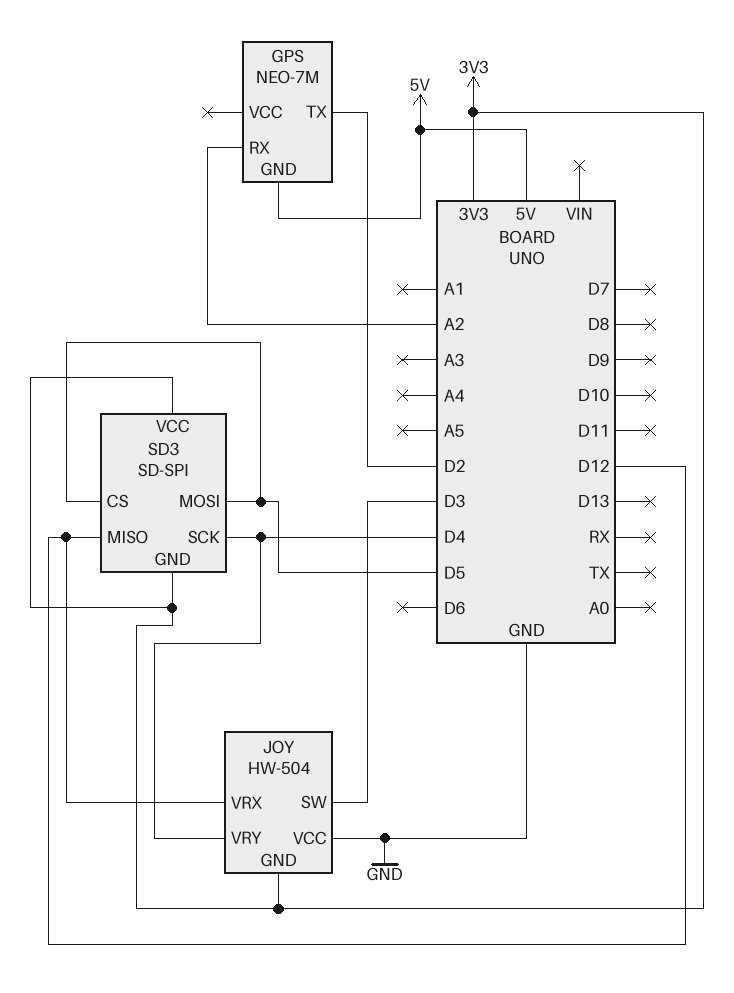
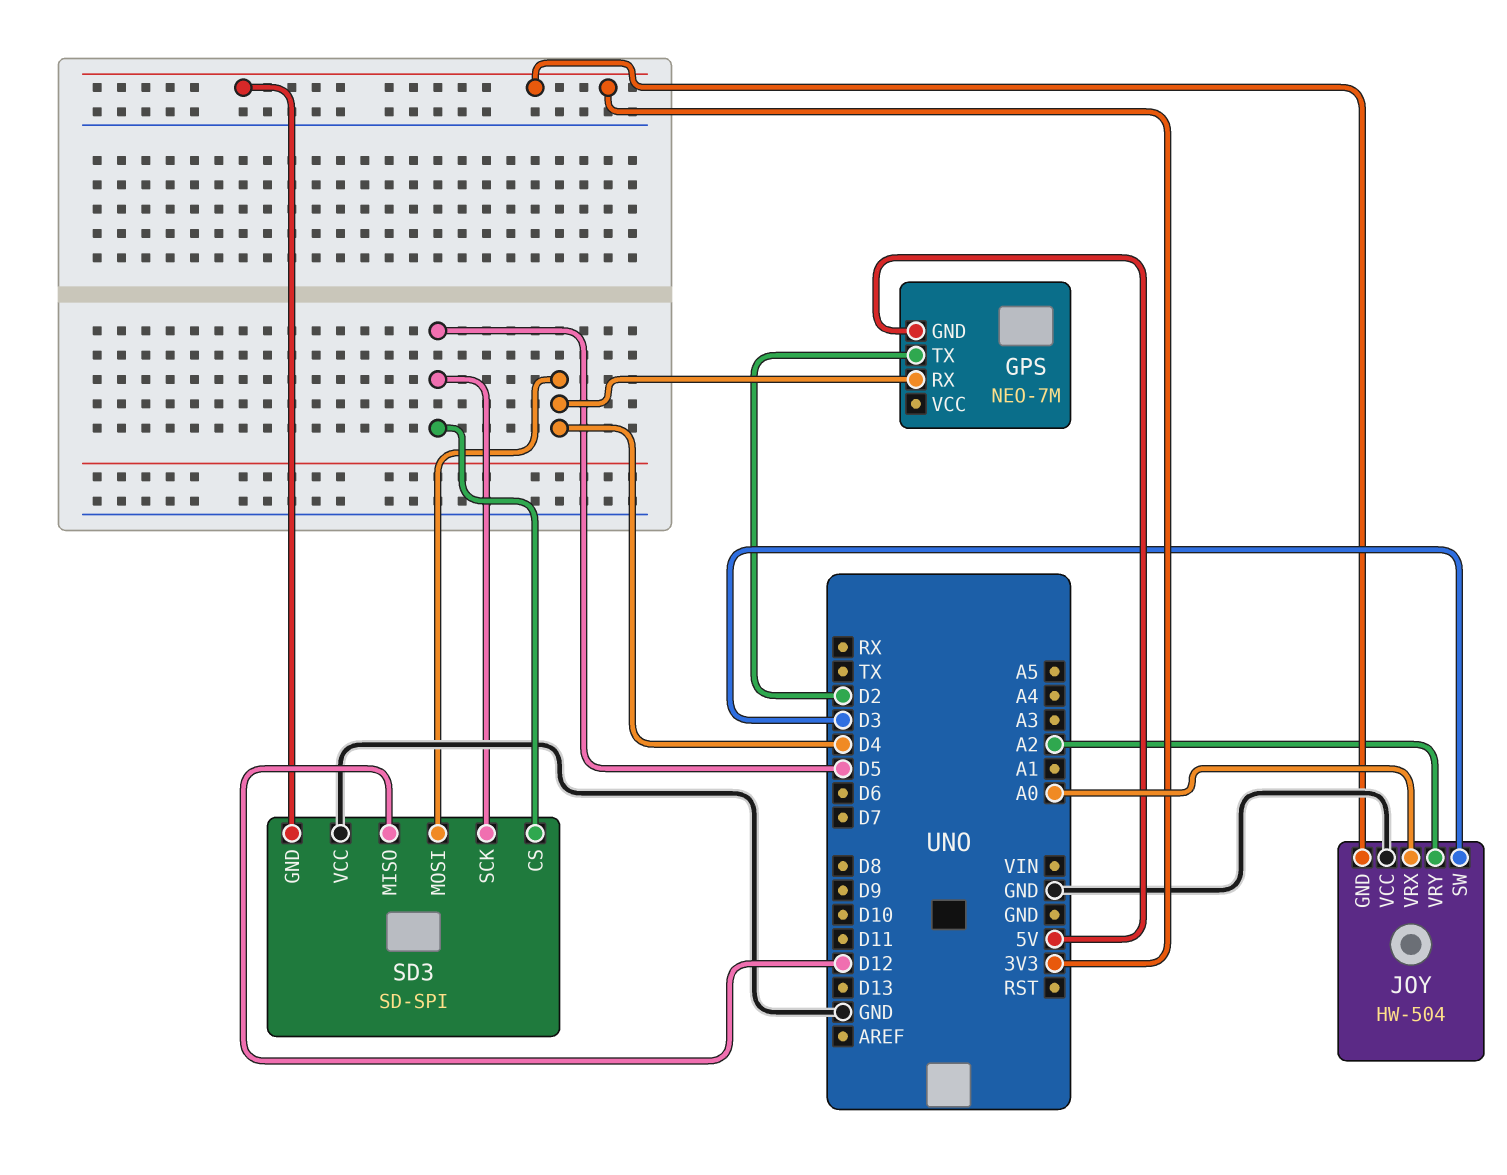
GPS pin RX: A2 -> D4
JOY pin VRX: D12 -> A0
JOY pin VRY: D4 -> A2
SD3 pin MOSI: D5 -> D4
SD3 pin SCK: D4 -> D5
SD3 pin VCC: 3V3 -> GND

